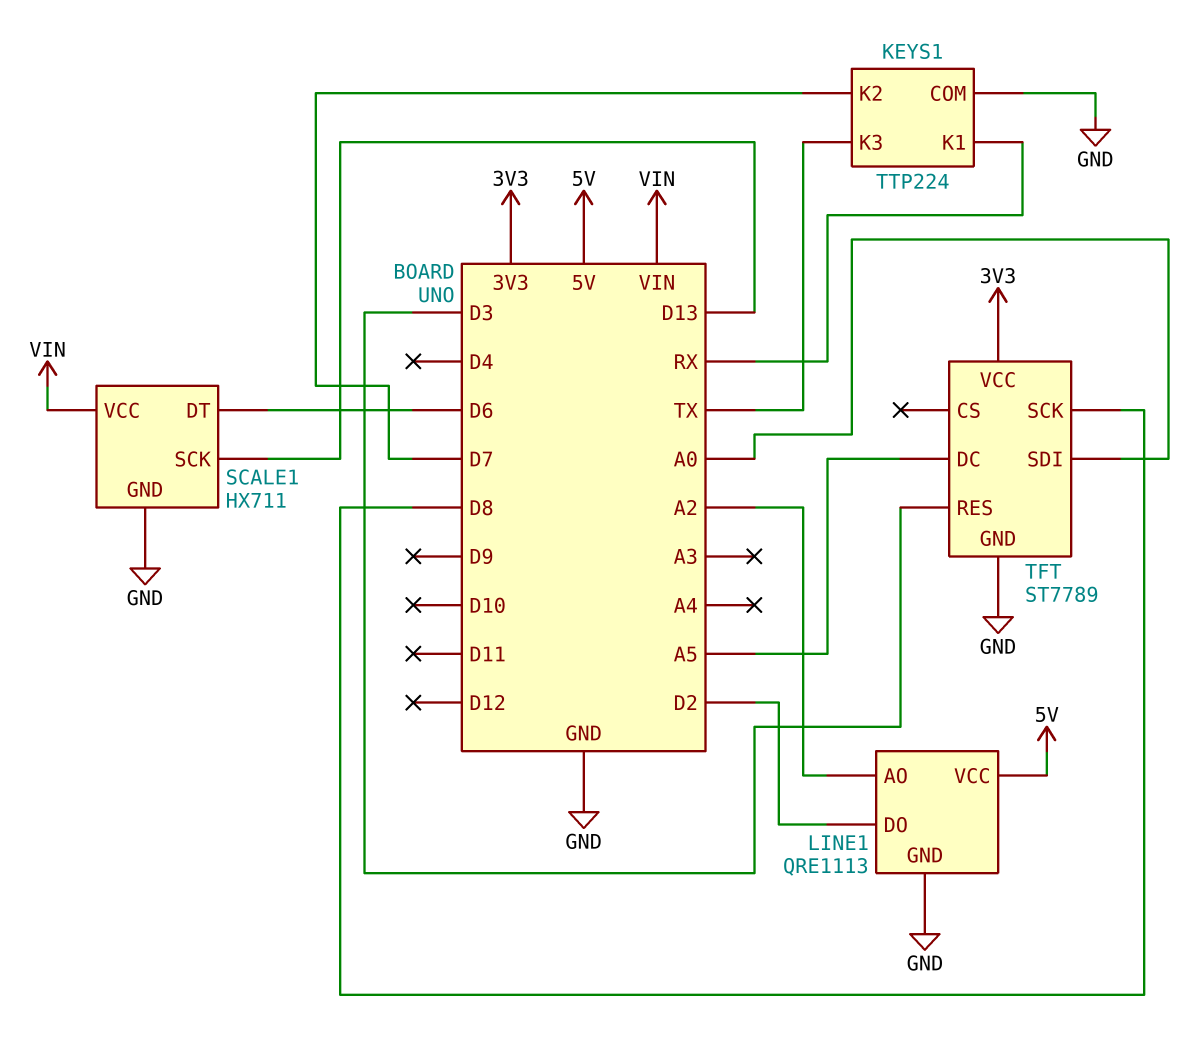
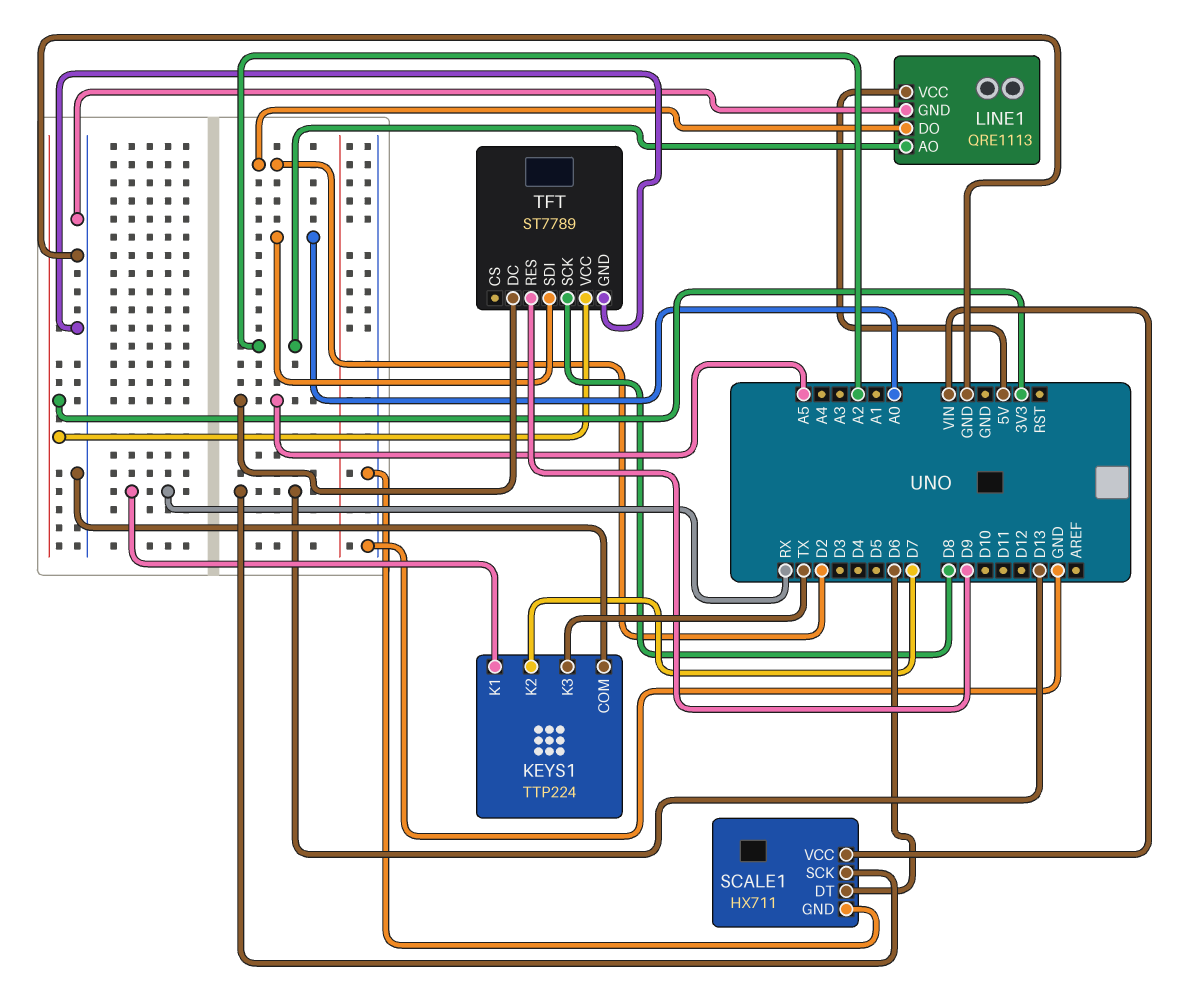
TFT pin RES: D3 -> D9

